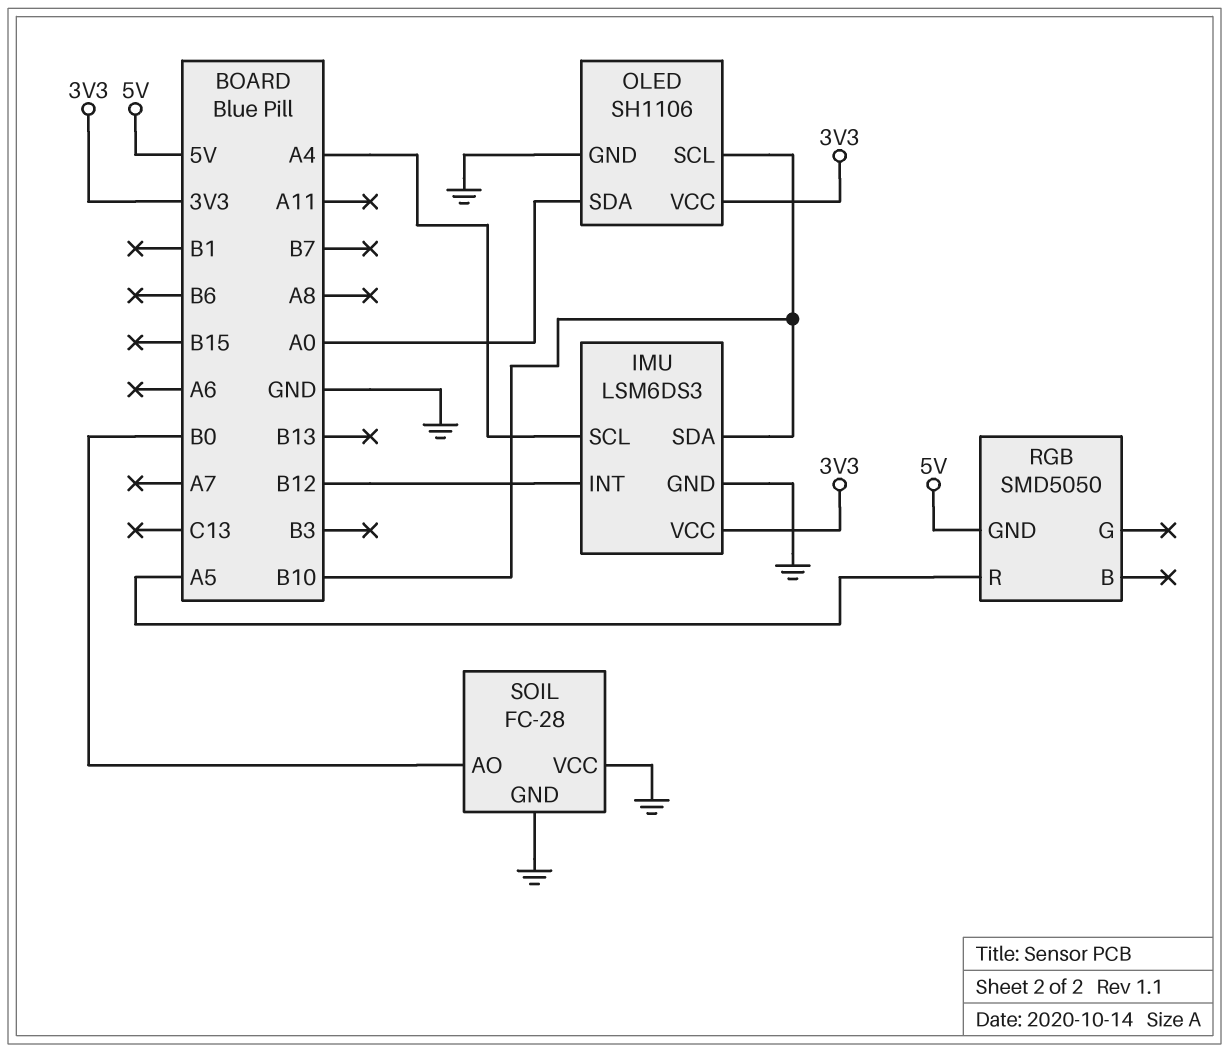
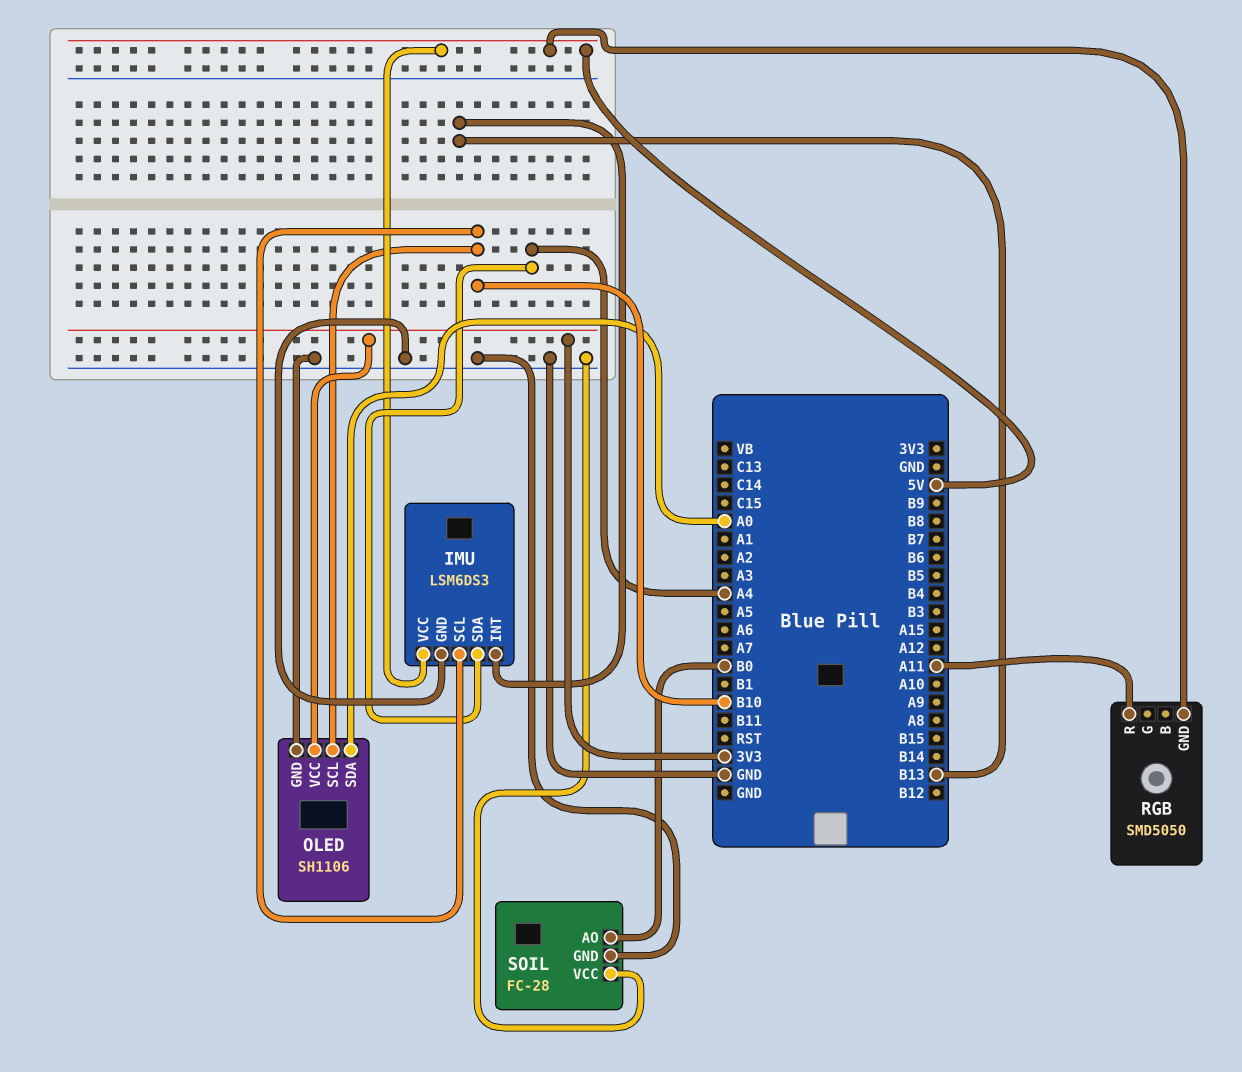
IMU pin INT: B12 -> B13
IMU pin SCL: A4 -> B10
IMU pin SDA: B10 -> A4
IMU pin VCC: 3V3 -> 5V
RGB pin R: A5 -> A11

